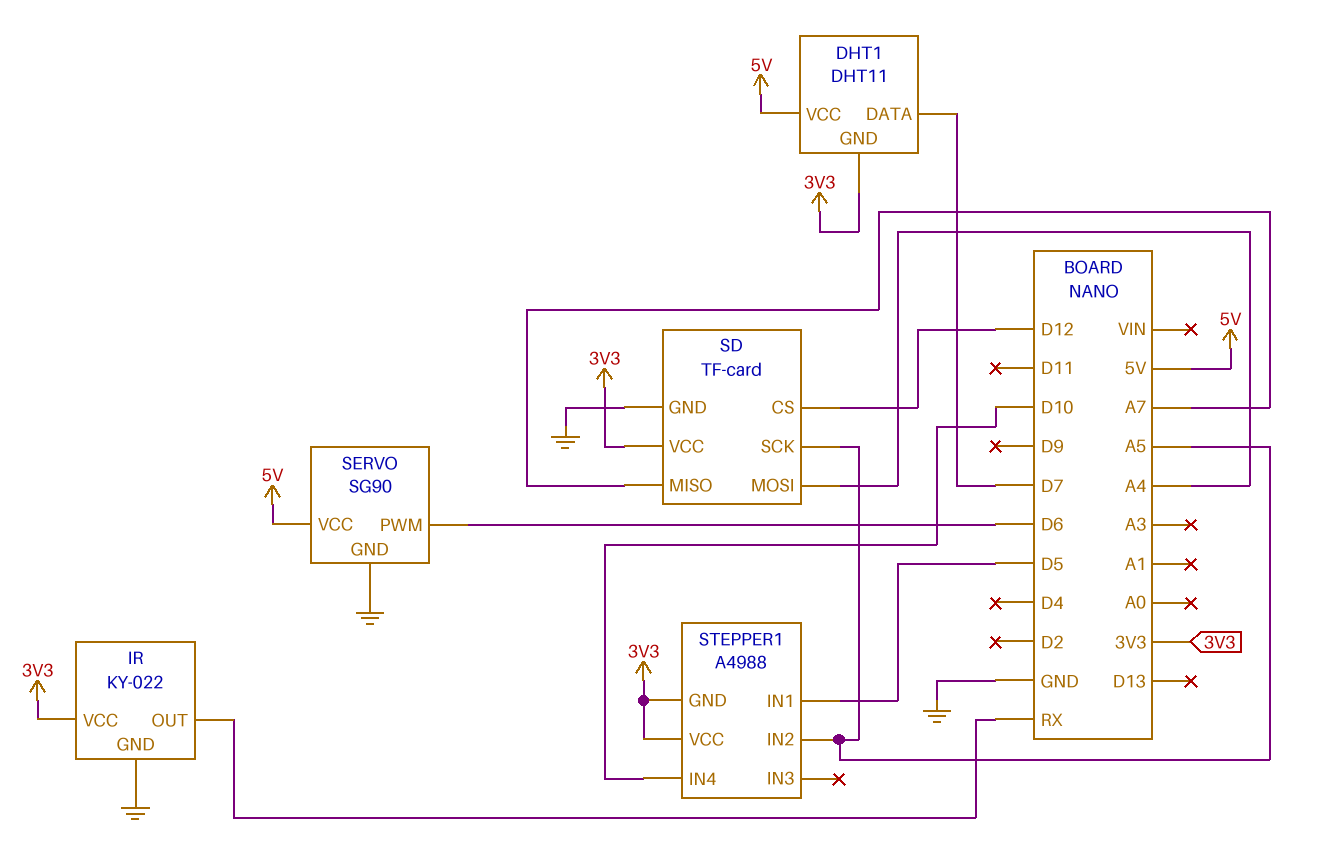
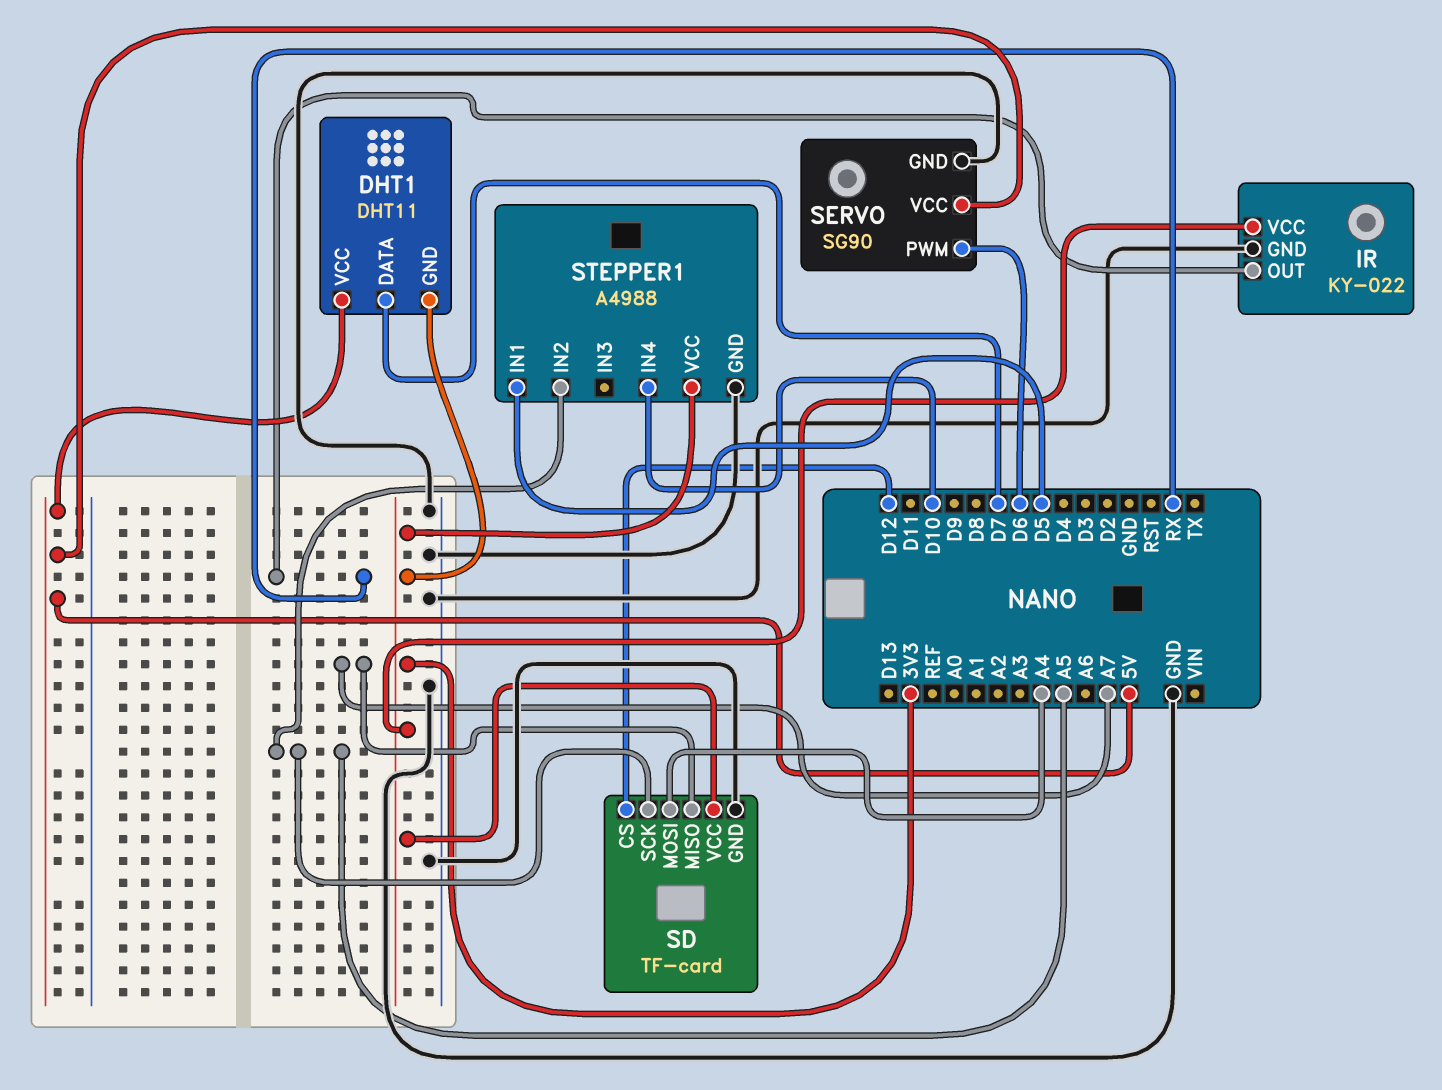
STEPPER1 pin GND: 3V3 -> GND

